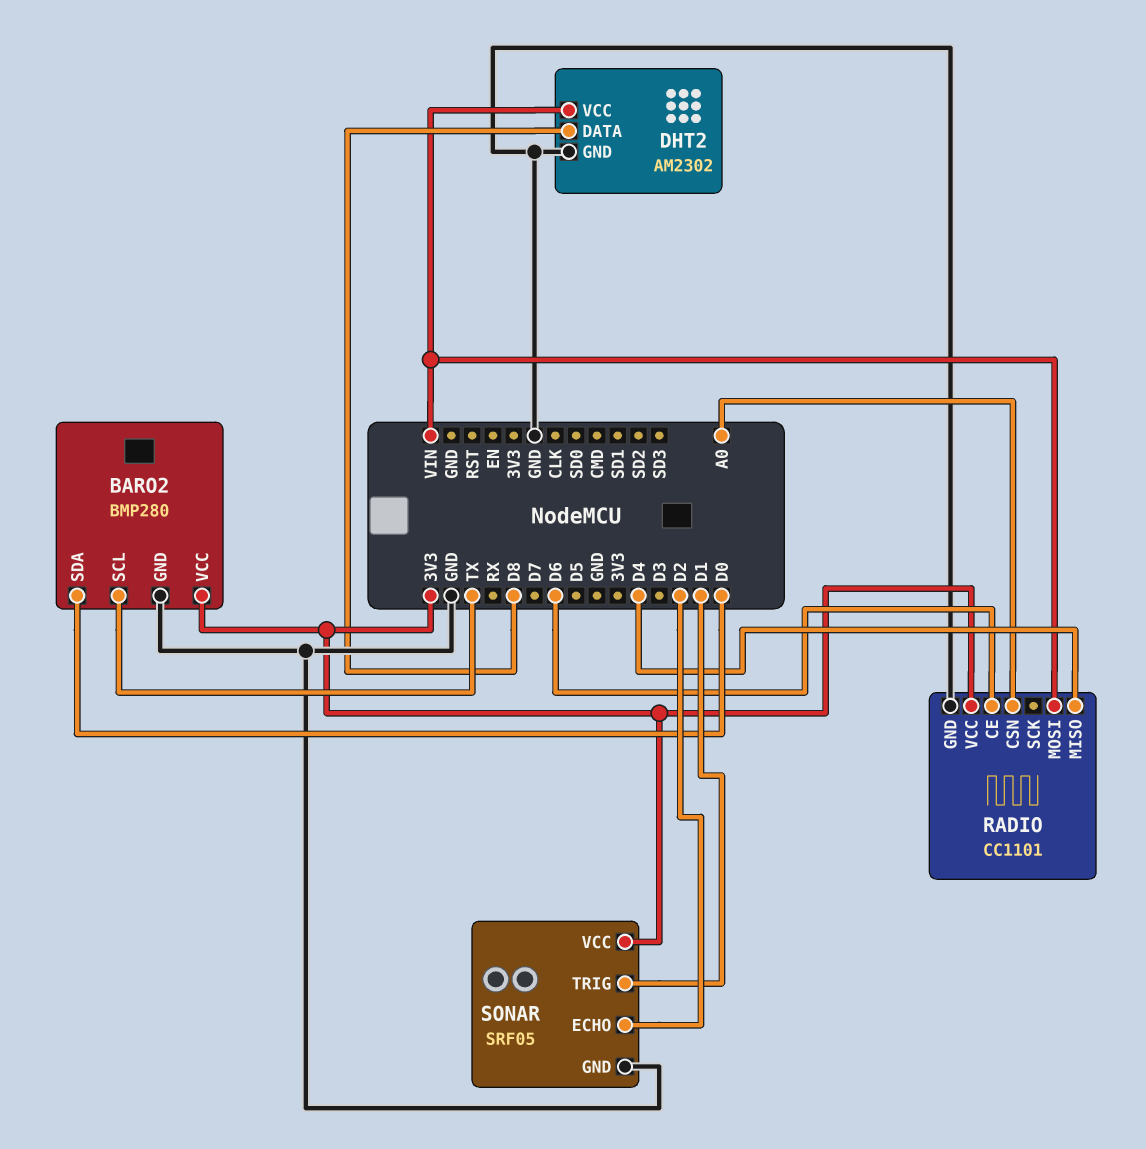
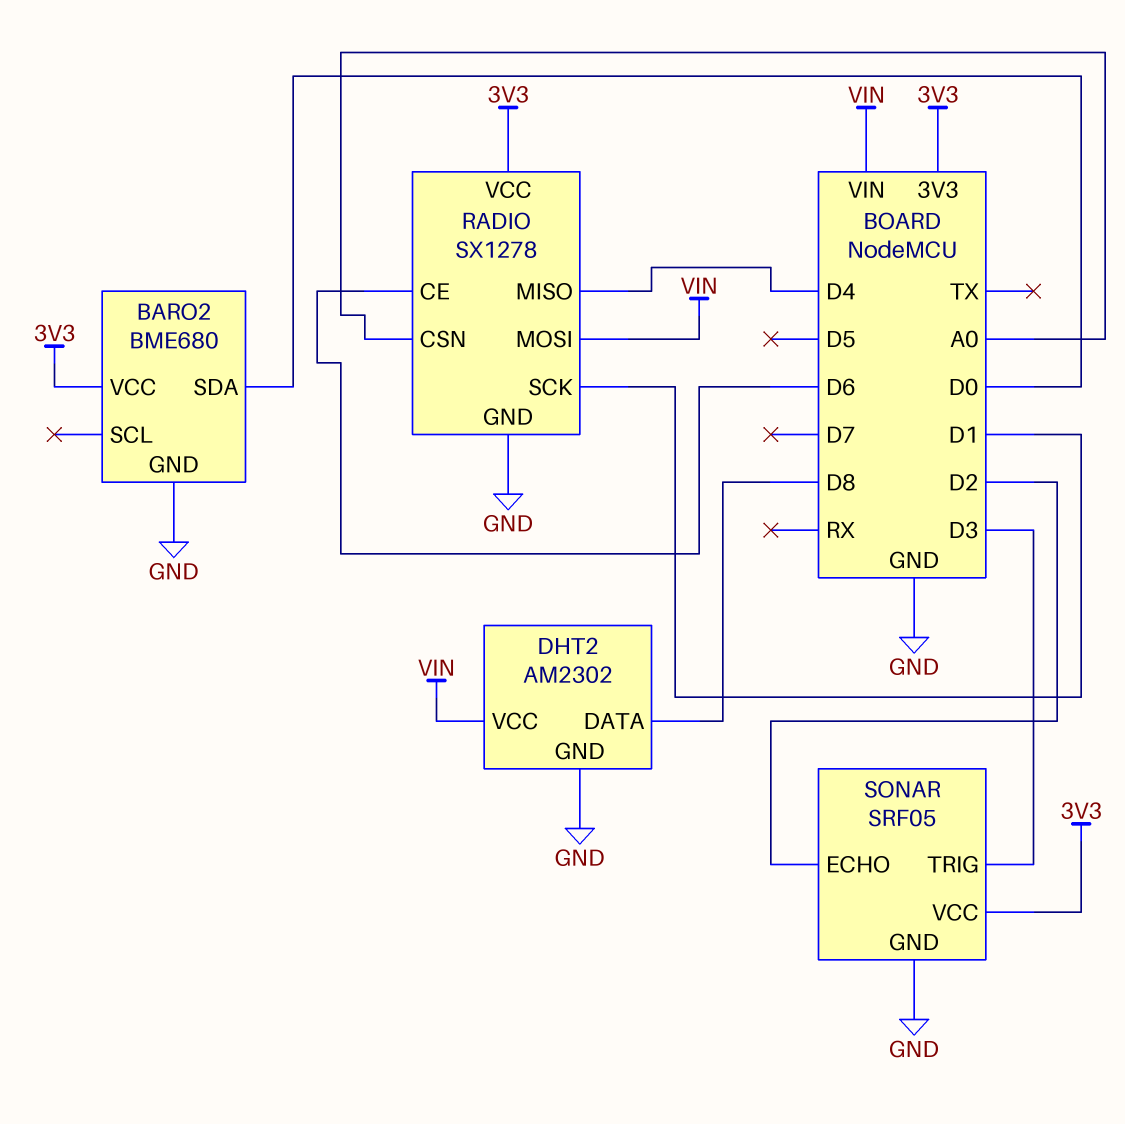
BARO2: BMP280 -> BME680
BARO2 pin SCL: TX -> none
RADIO: CC1101 -> SX1278
RADIO pin SCK: none -> D1
SONAR pin TRIG: D1 -> D3

